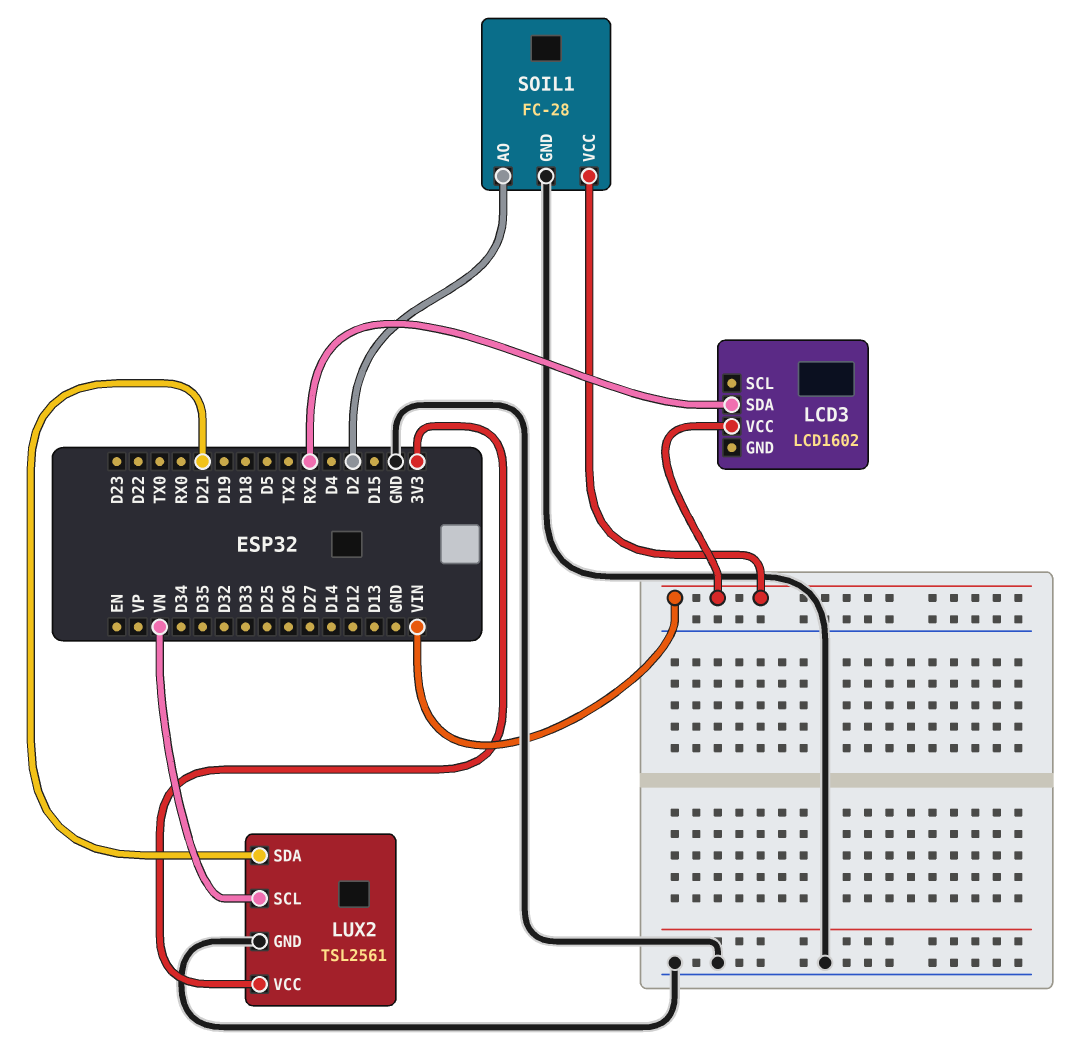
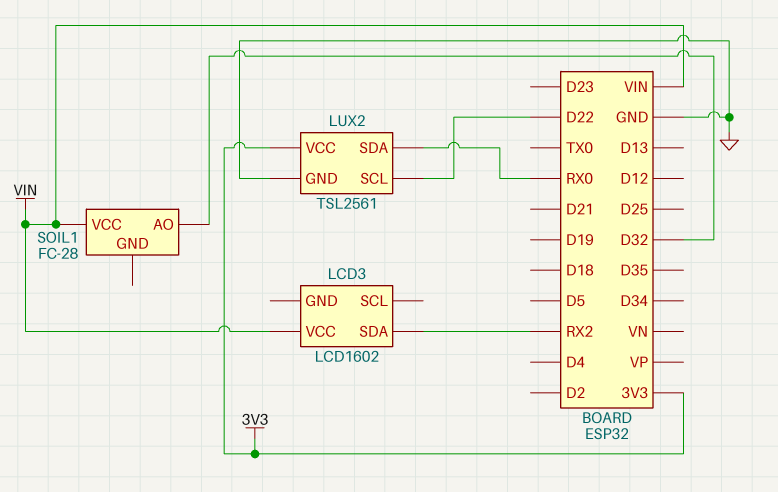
LUX2 pin SCL: VN -> D22
LUX2 pin SDA: D21 -> RX0
SOIL1 pin AO: D2 -> D32
SOIL1 pin GND: GND -> none

